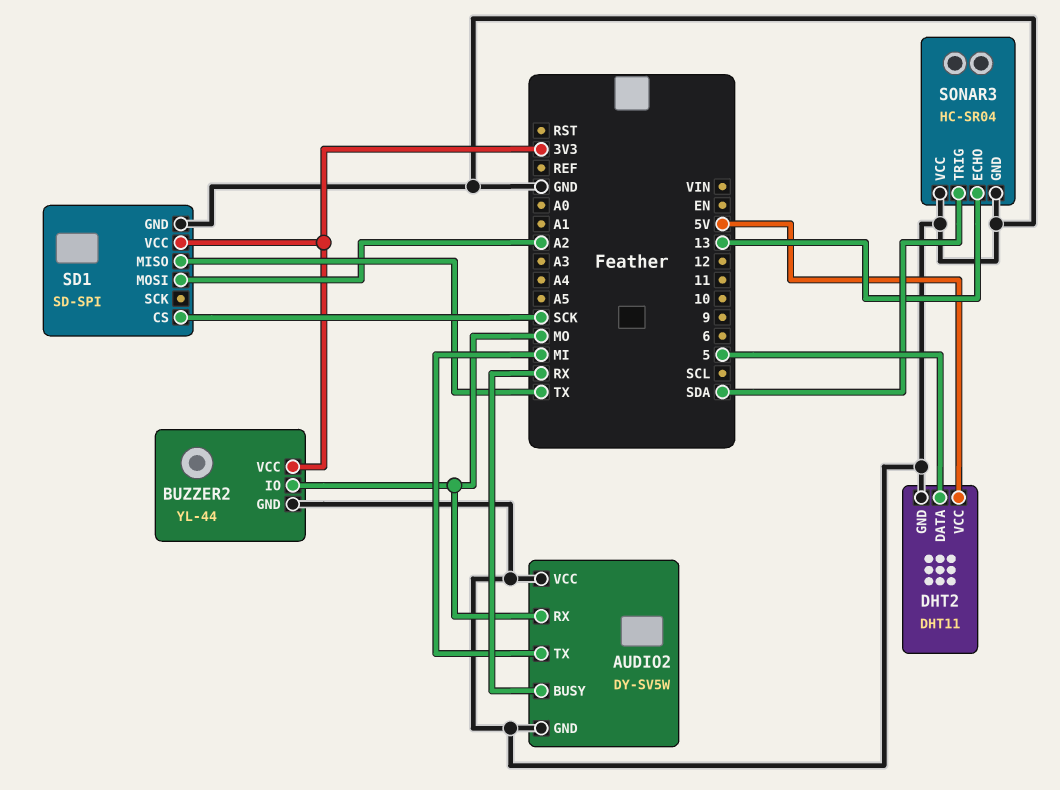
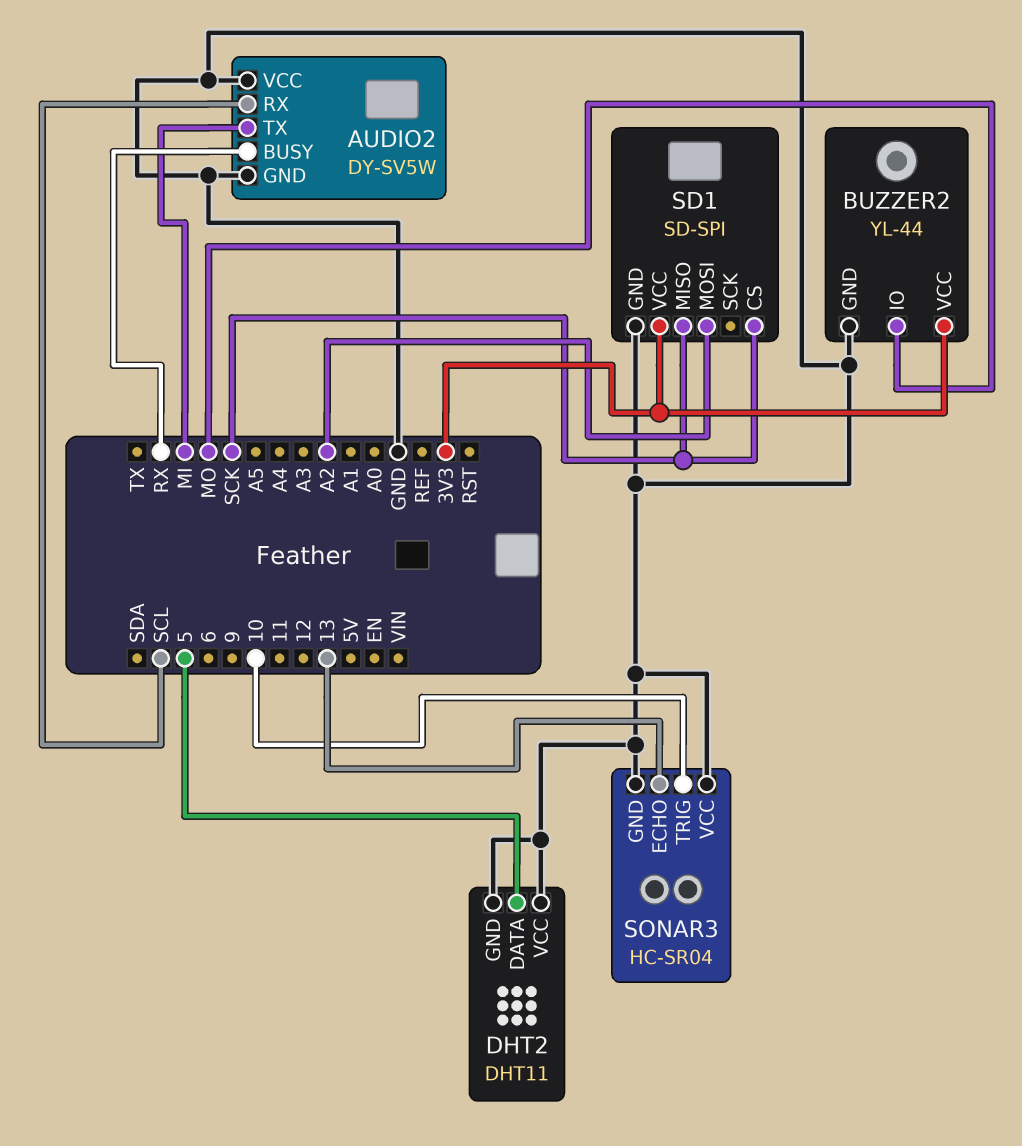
AUDIO2 pin RX: MO -> SCL
DHT2 pin VCC: 5V -> GND
SD1 pin MISO: TX -> SCK
SONAR3 pin TRIG: SDA -> 10

